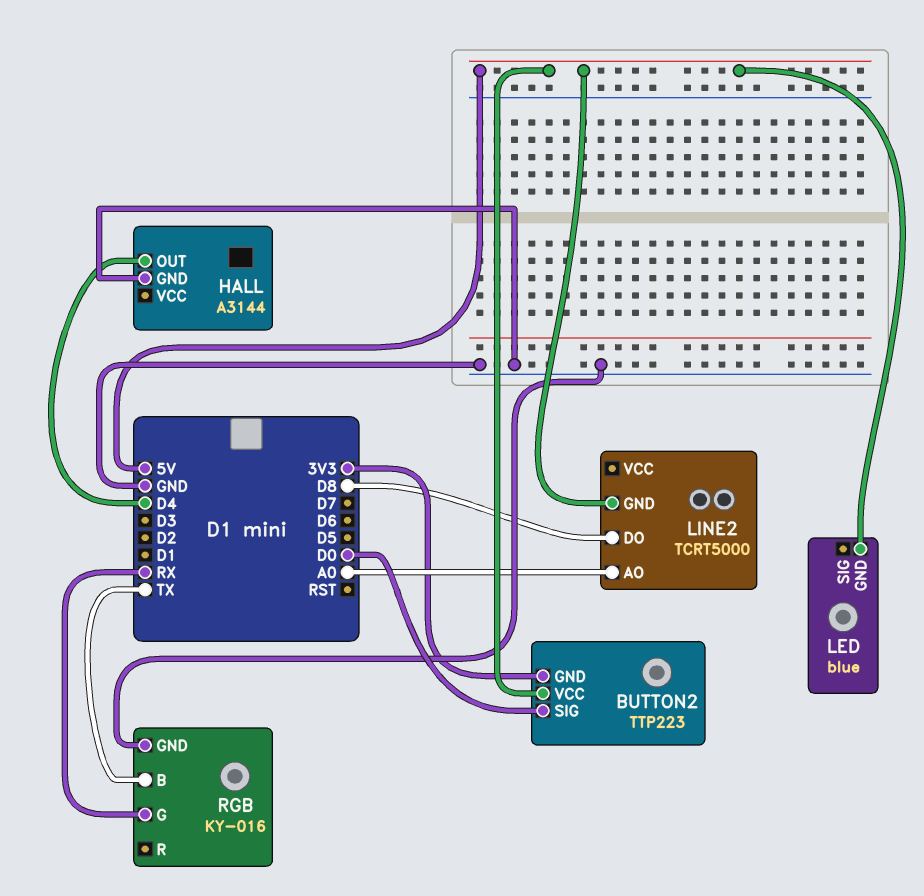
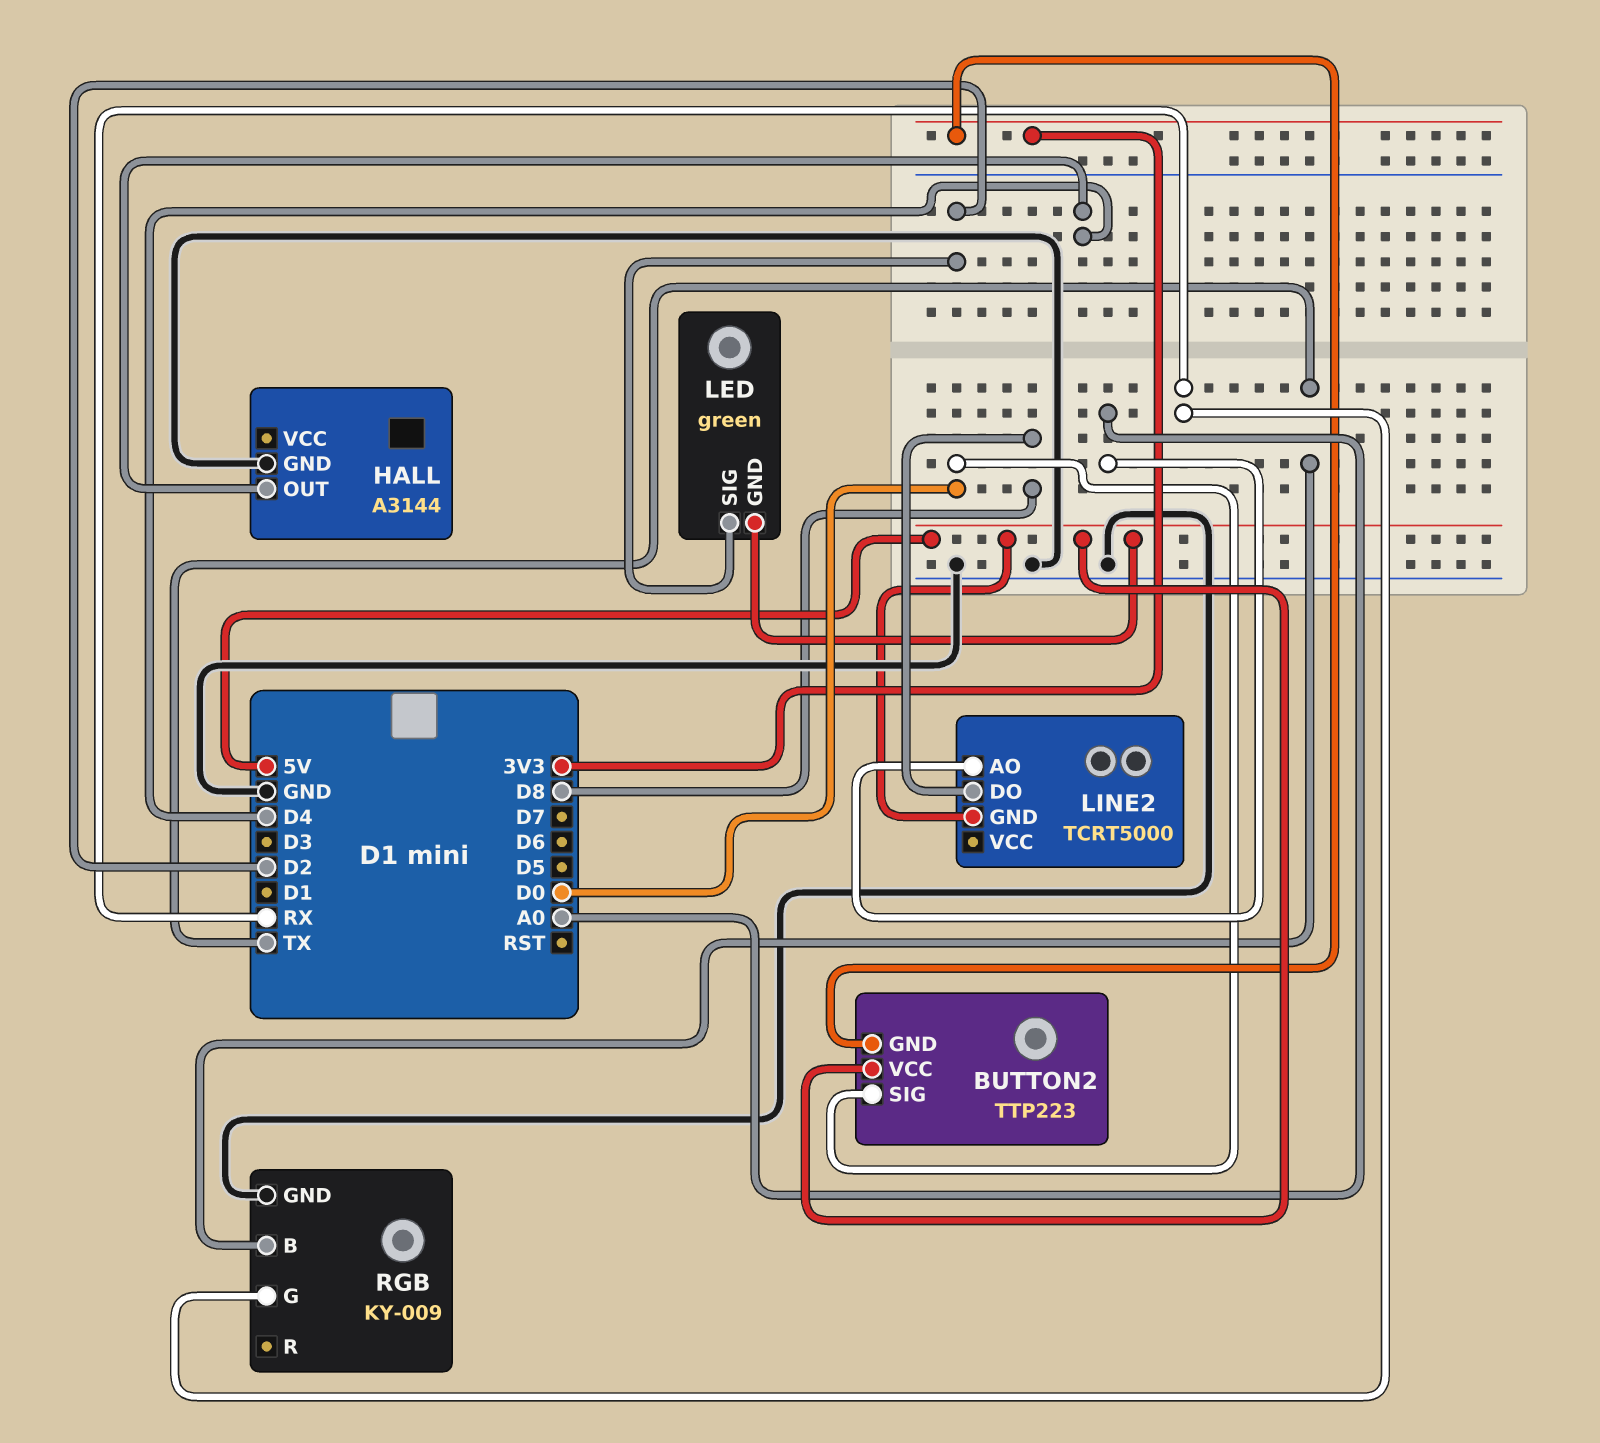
LED: blue -> green
LED pin SIG: none -> D2
RGB: KY-016 -> KY-009

